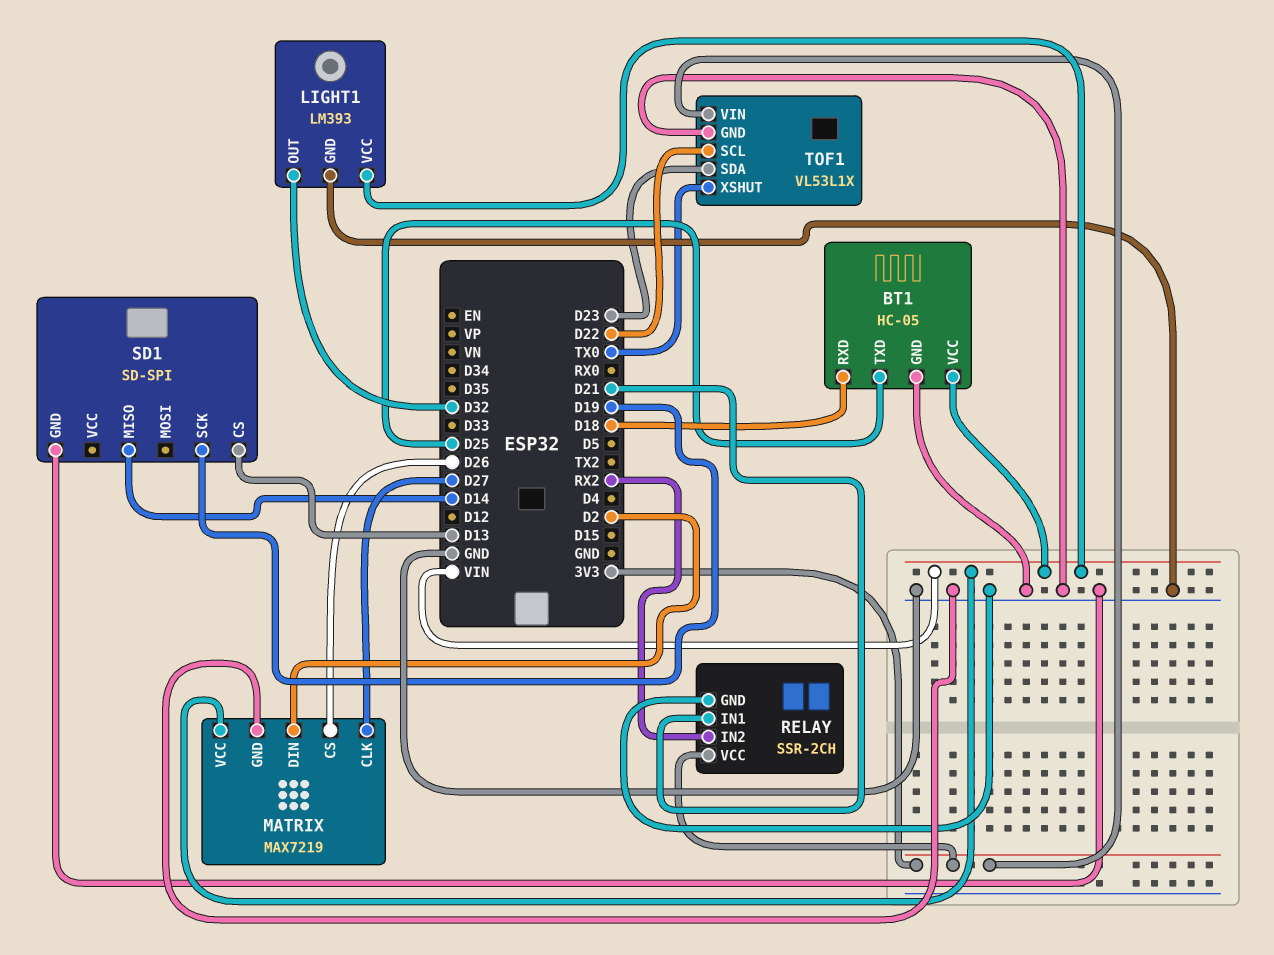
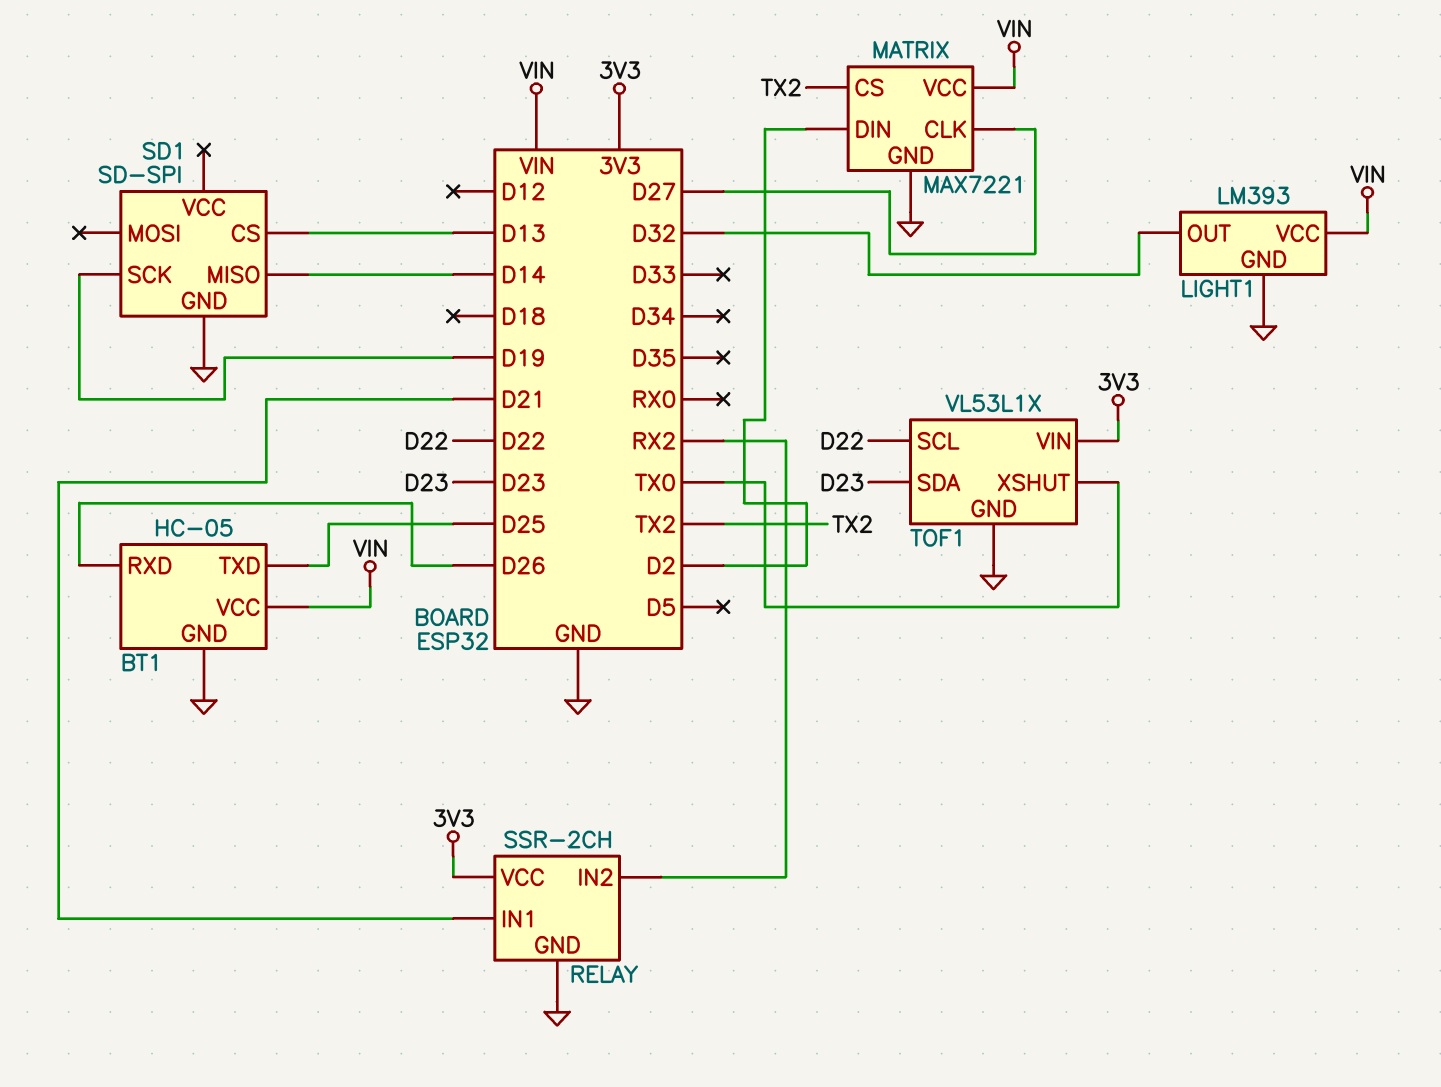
BT1 pin RXD: D18 -> D26
MATRIX: MAX7219 -> MAX7221
MATRIX pin CS: D26 -> TX2

